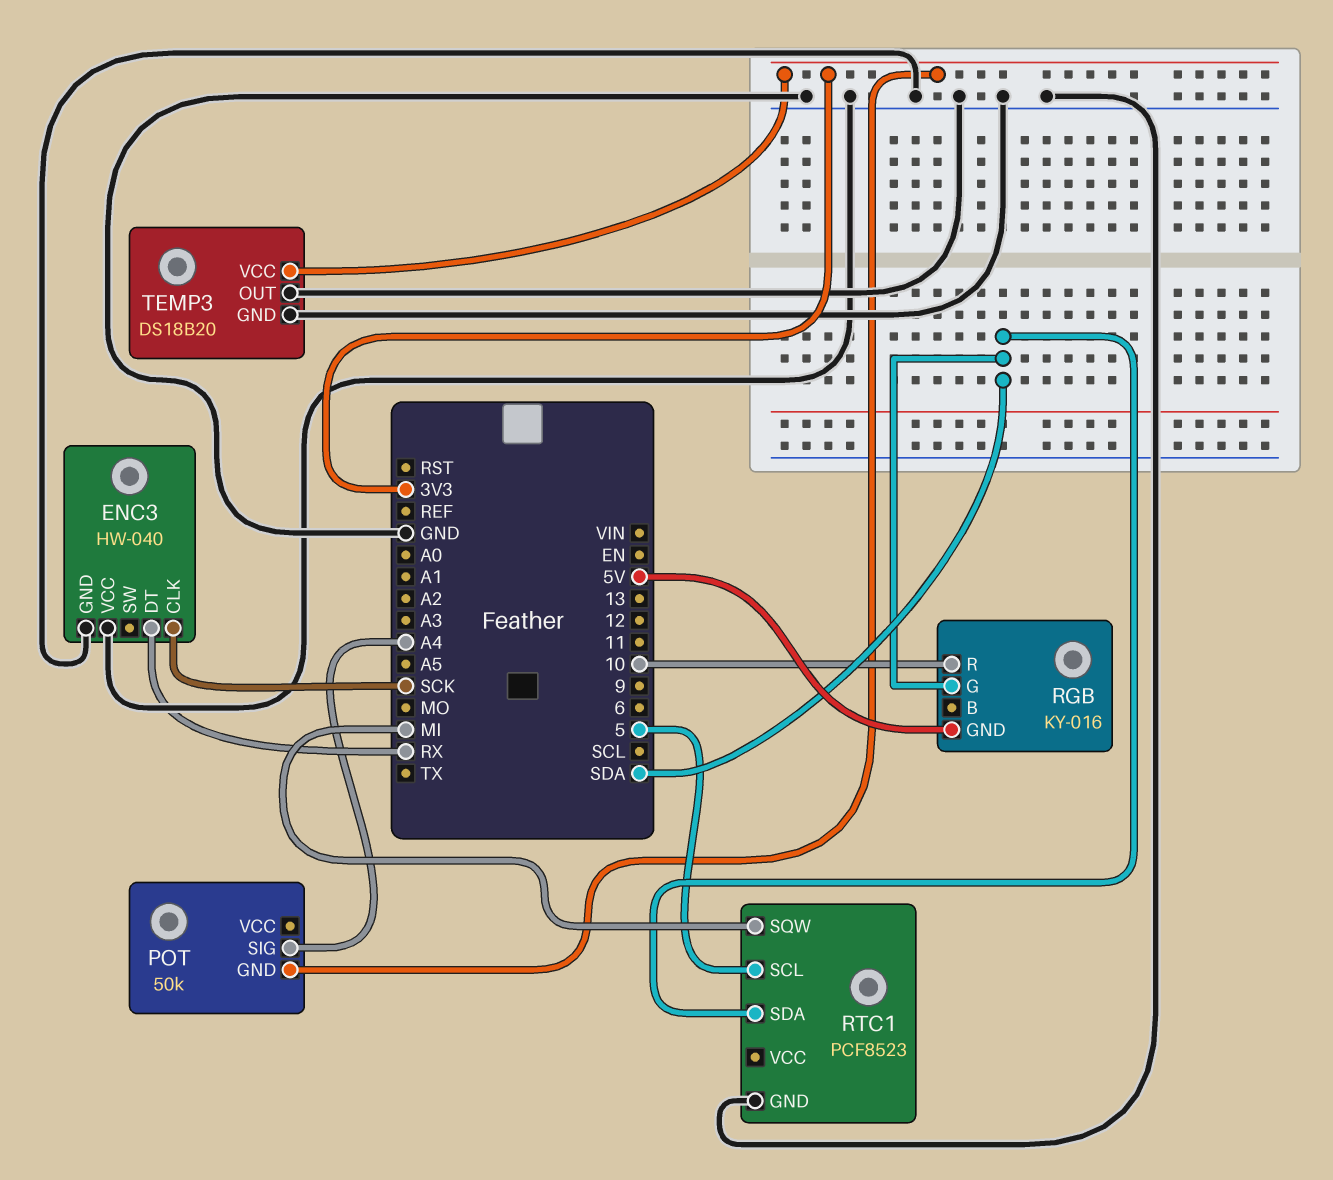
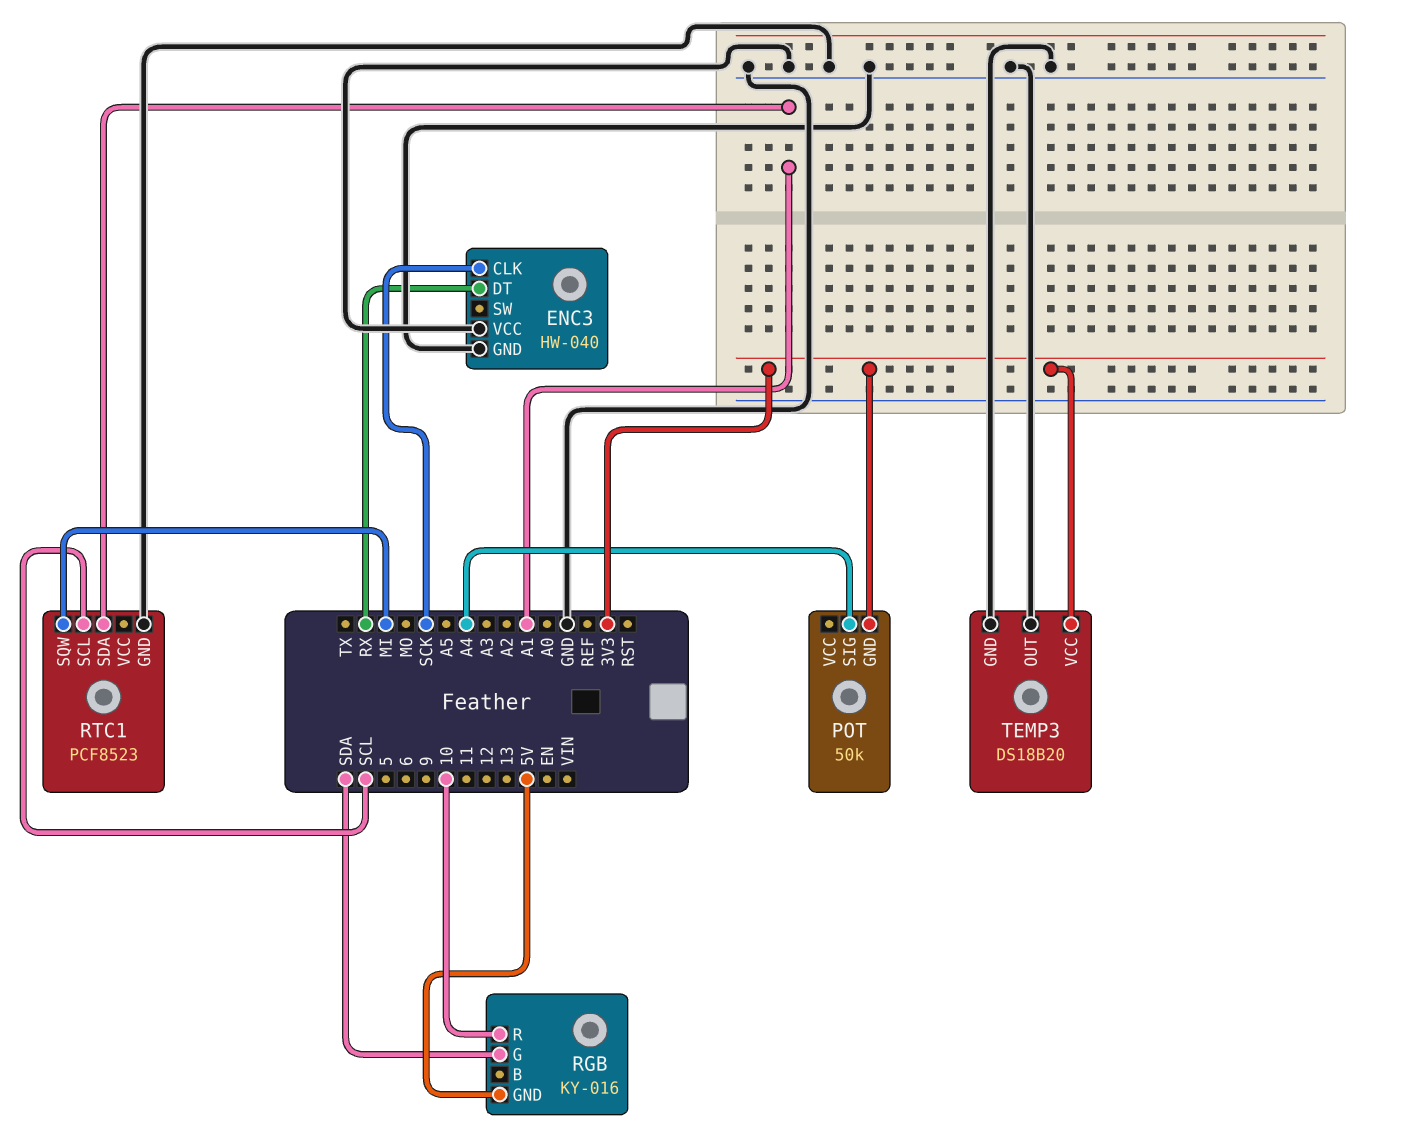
RTC1 pin SCL: 5 -> SCL
RTC1 pin SDA: SDA -> A1

